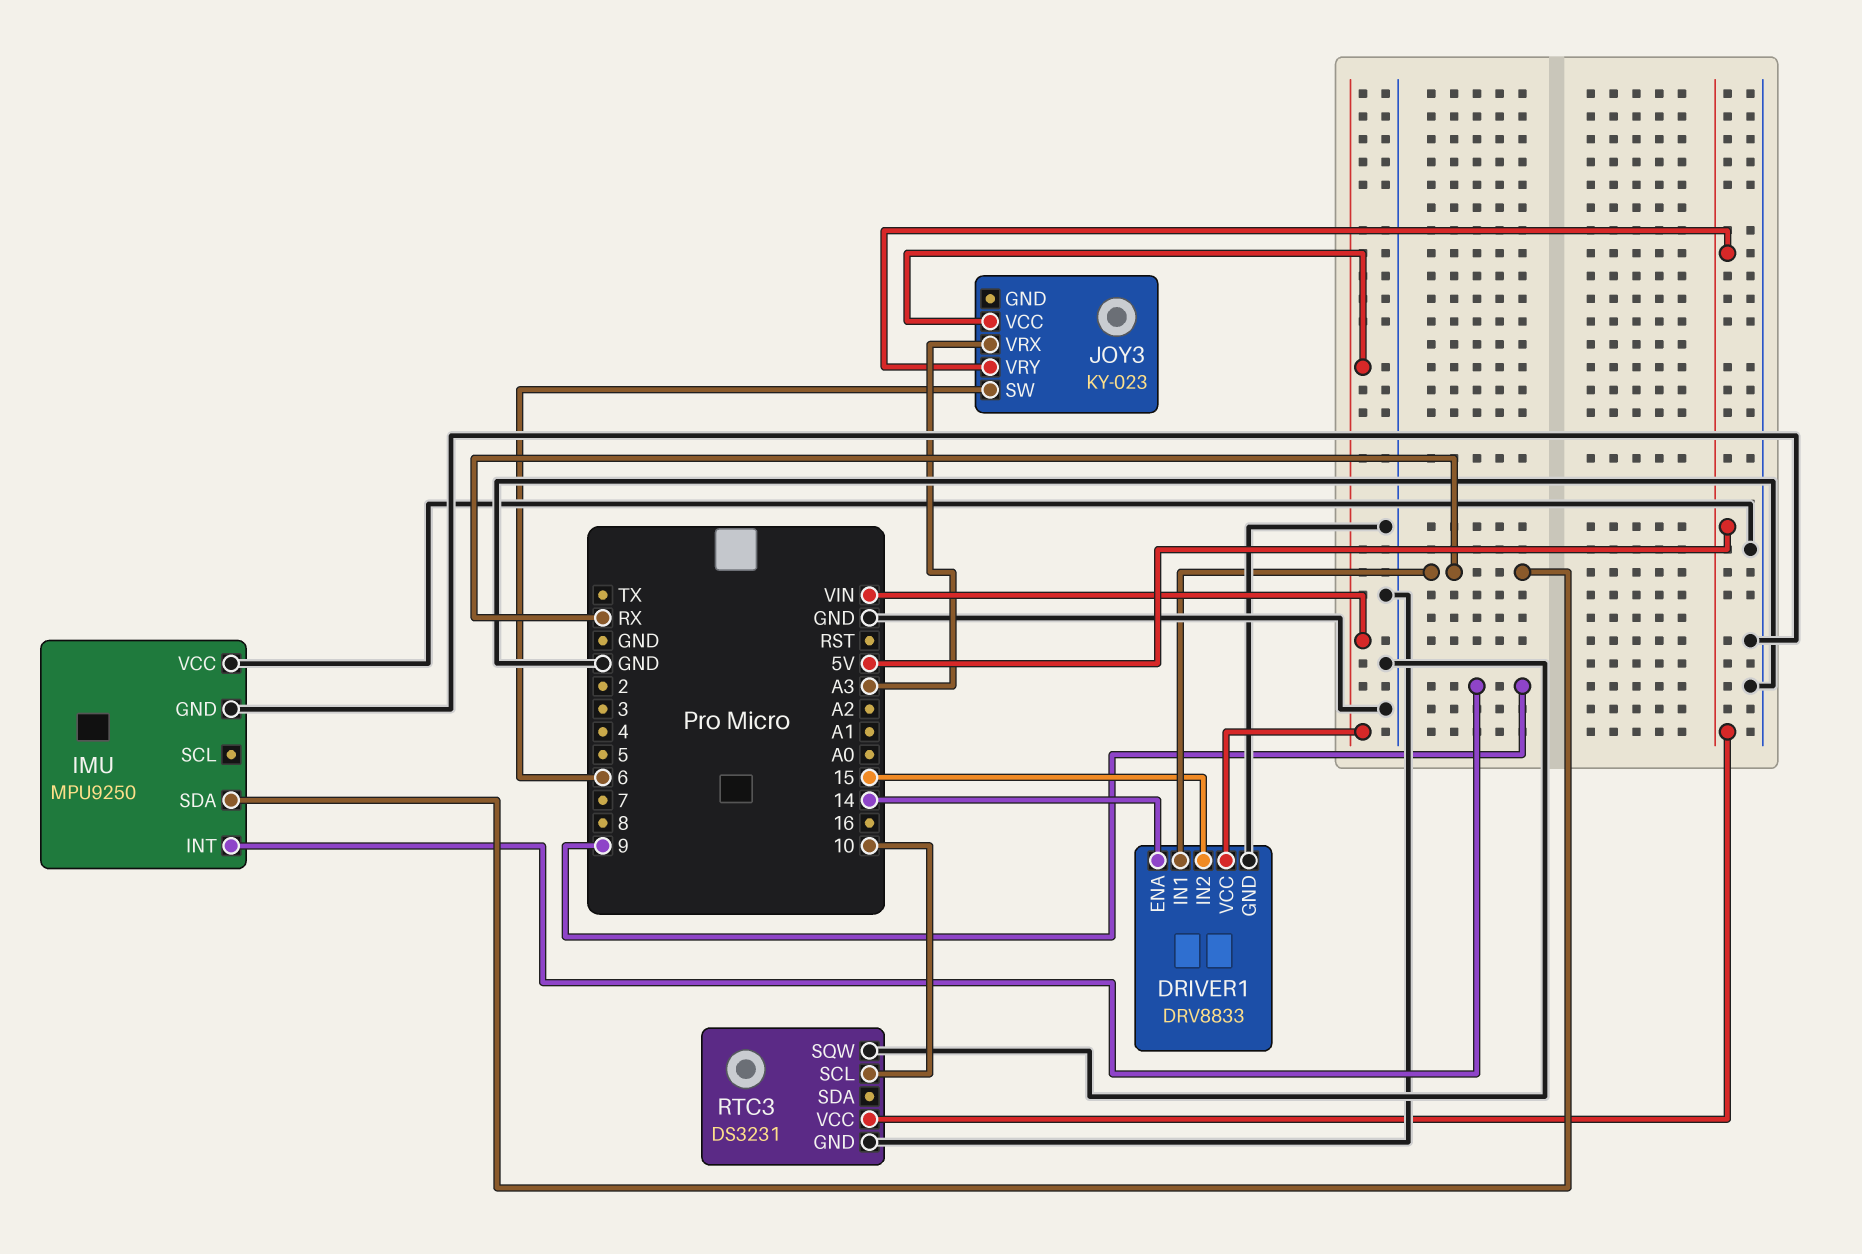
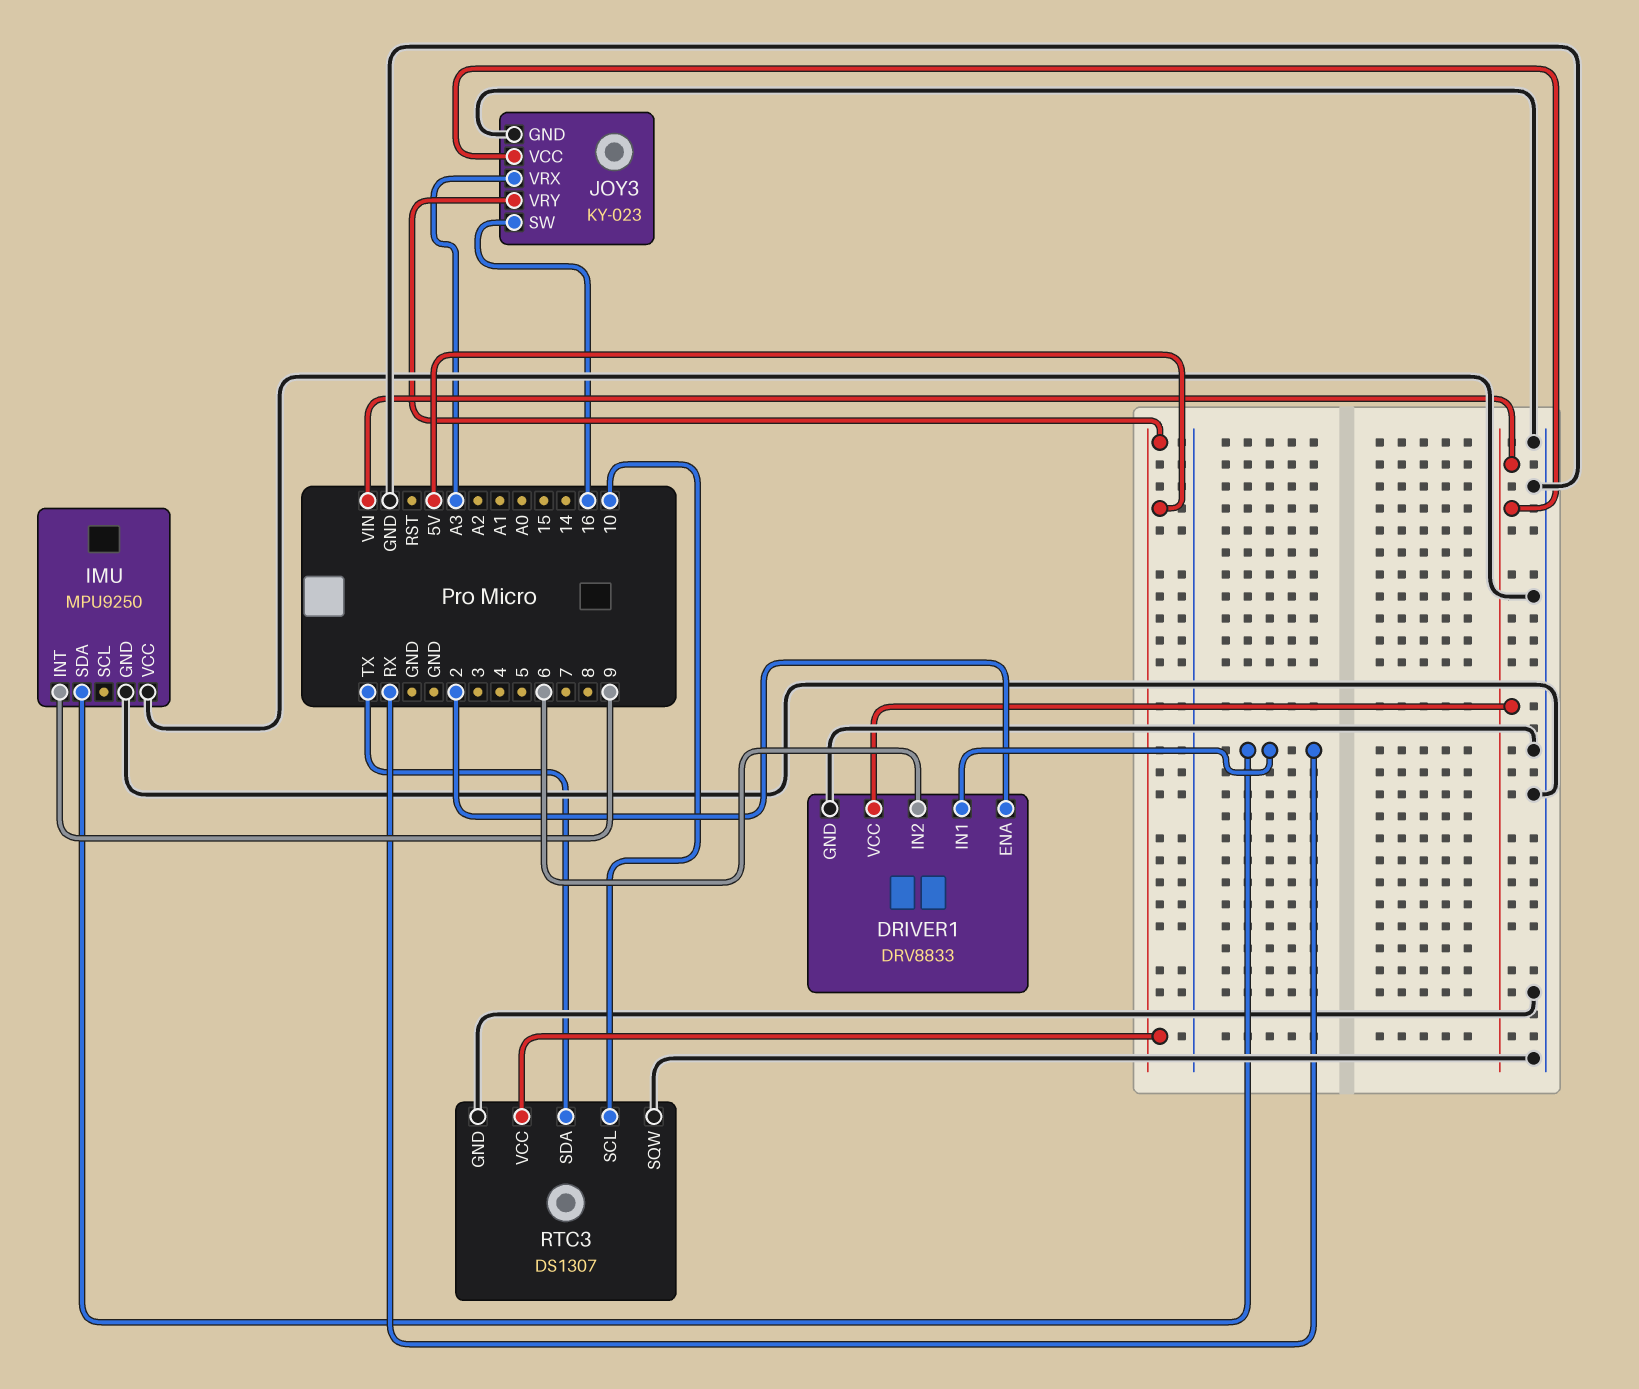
DRIVER1 pin ENA: 14 -> 2
DRIVER1 pin IN2: 15 -> 6
JOY3 pin GND: none -> GND
JOY3 pin SW: 6 -> 16
RTC3: DS3231 -> DS1307
RTC3 pin SDA: none -> TX

